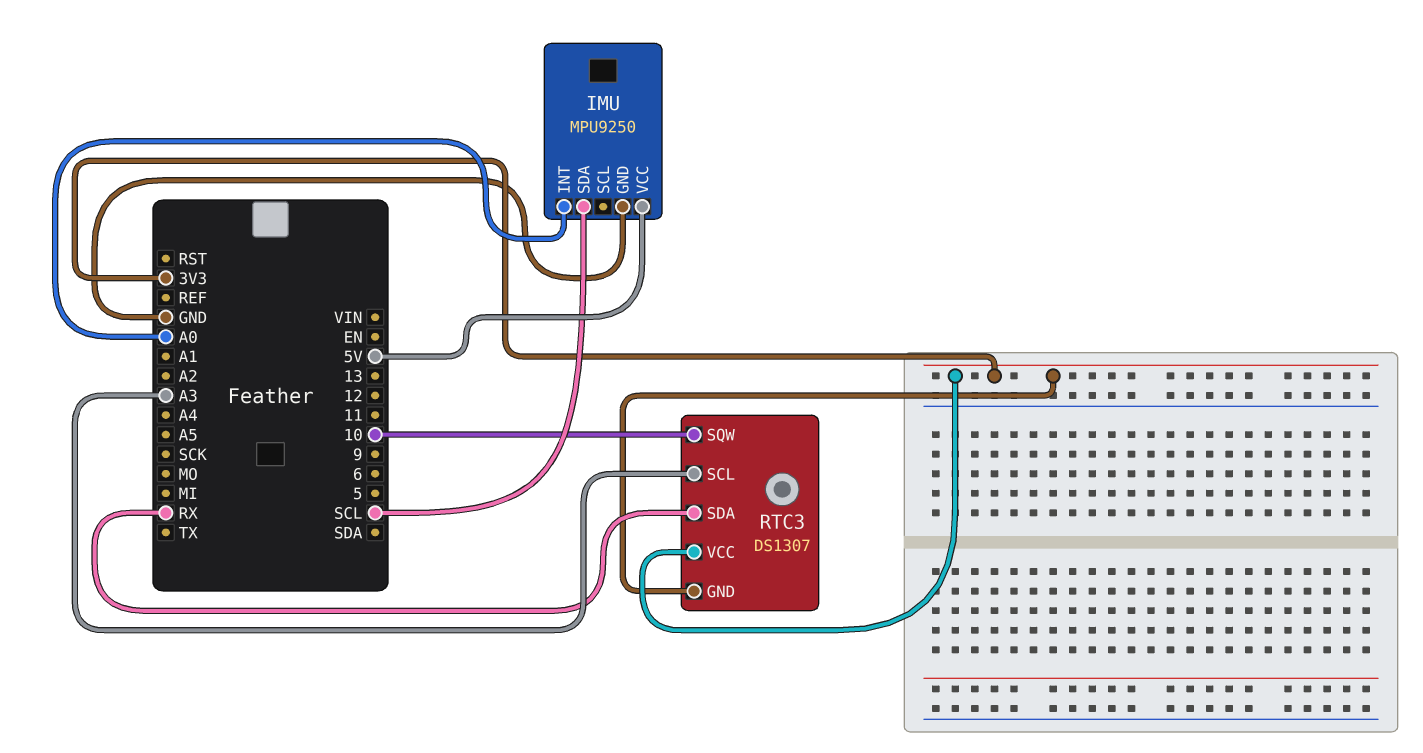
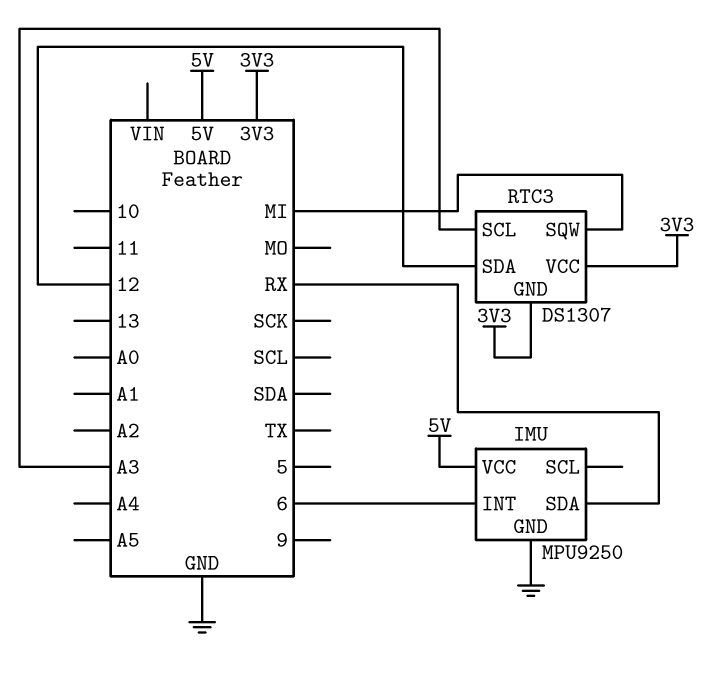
IMU pin INT: A0 -> 6
IMU pin SDA: SCL -> RX
RTC3 pin SDA: RX -> 12
RTC3 pin SQW: 10 -> MI

